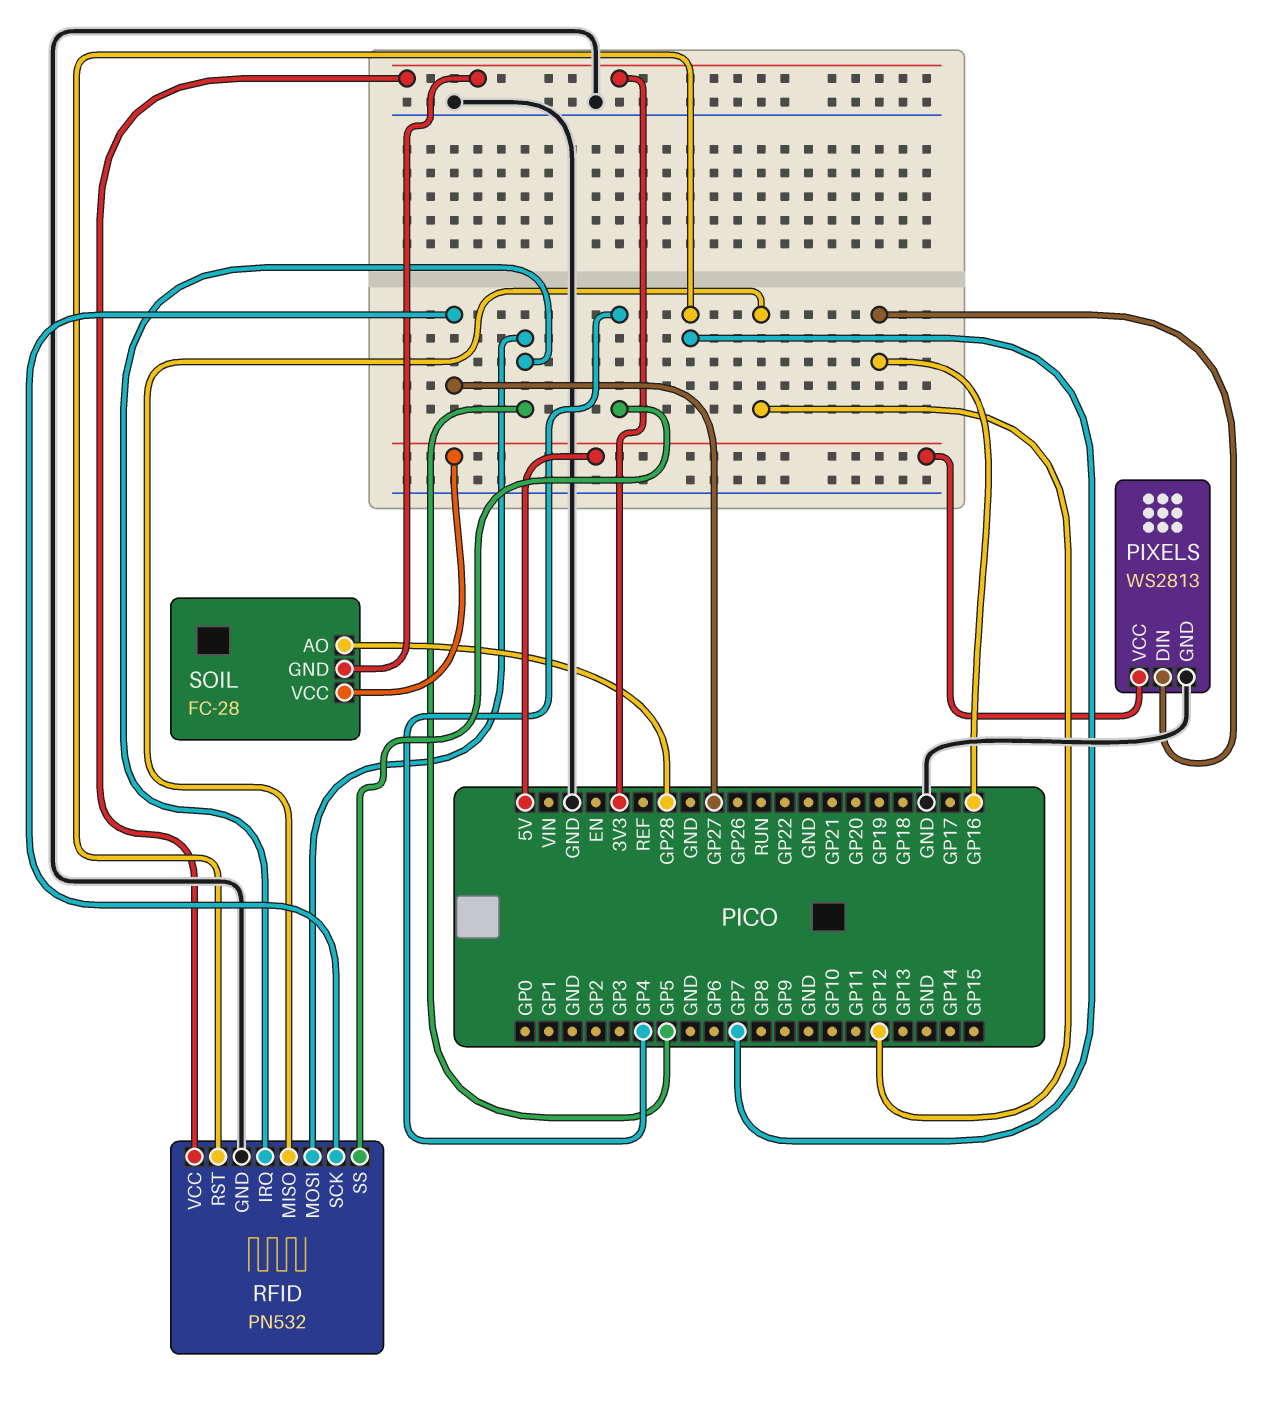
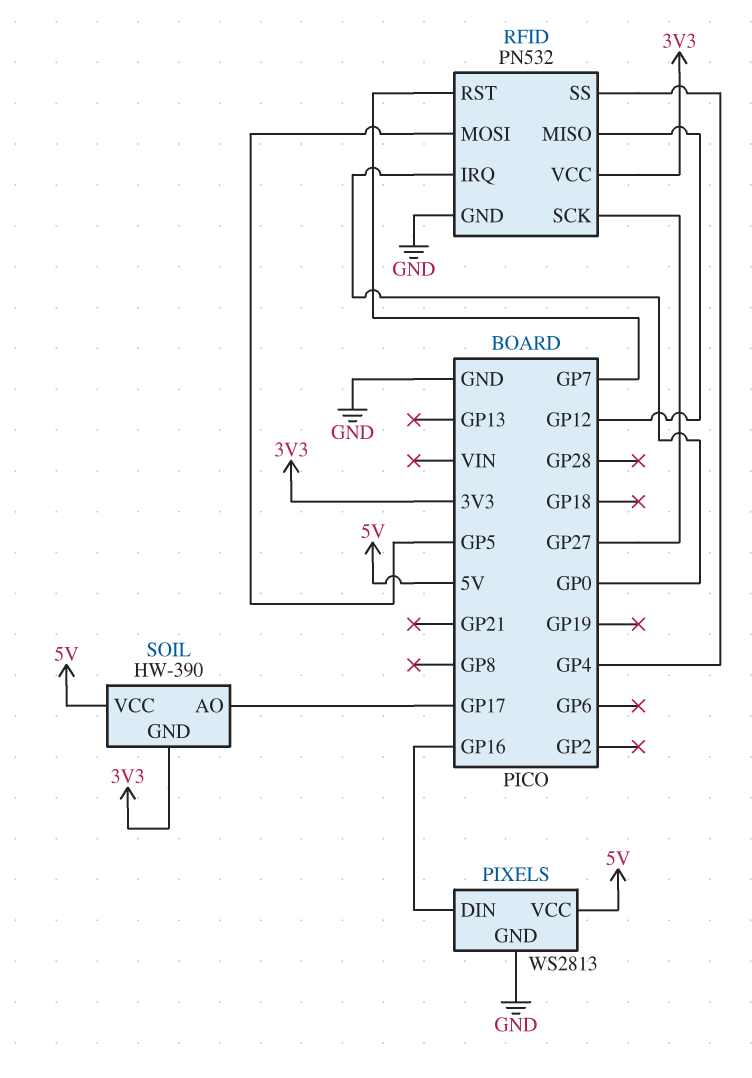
RFID pin IRQ: GP5 -> GP0
SOIL: FC-28 -> HW-390
SOIL pin AO: GP28 -> GP17

